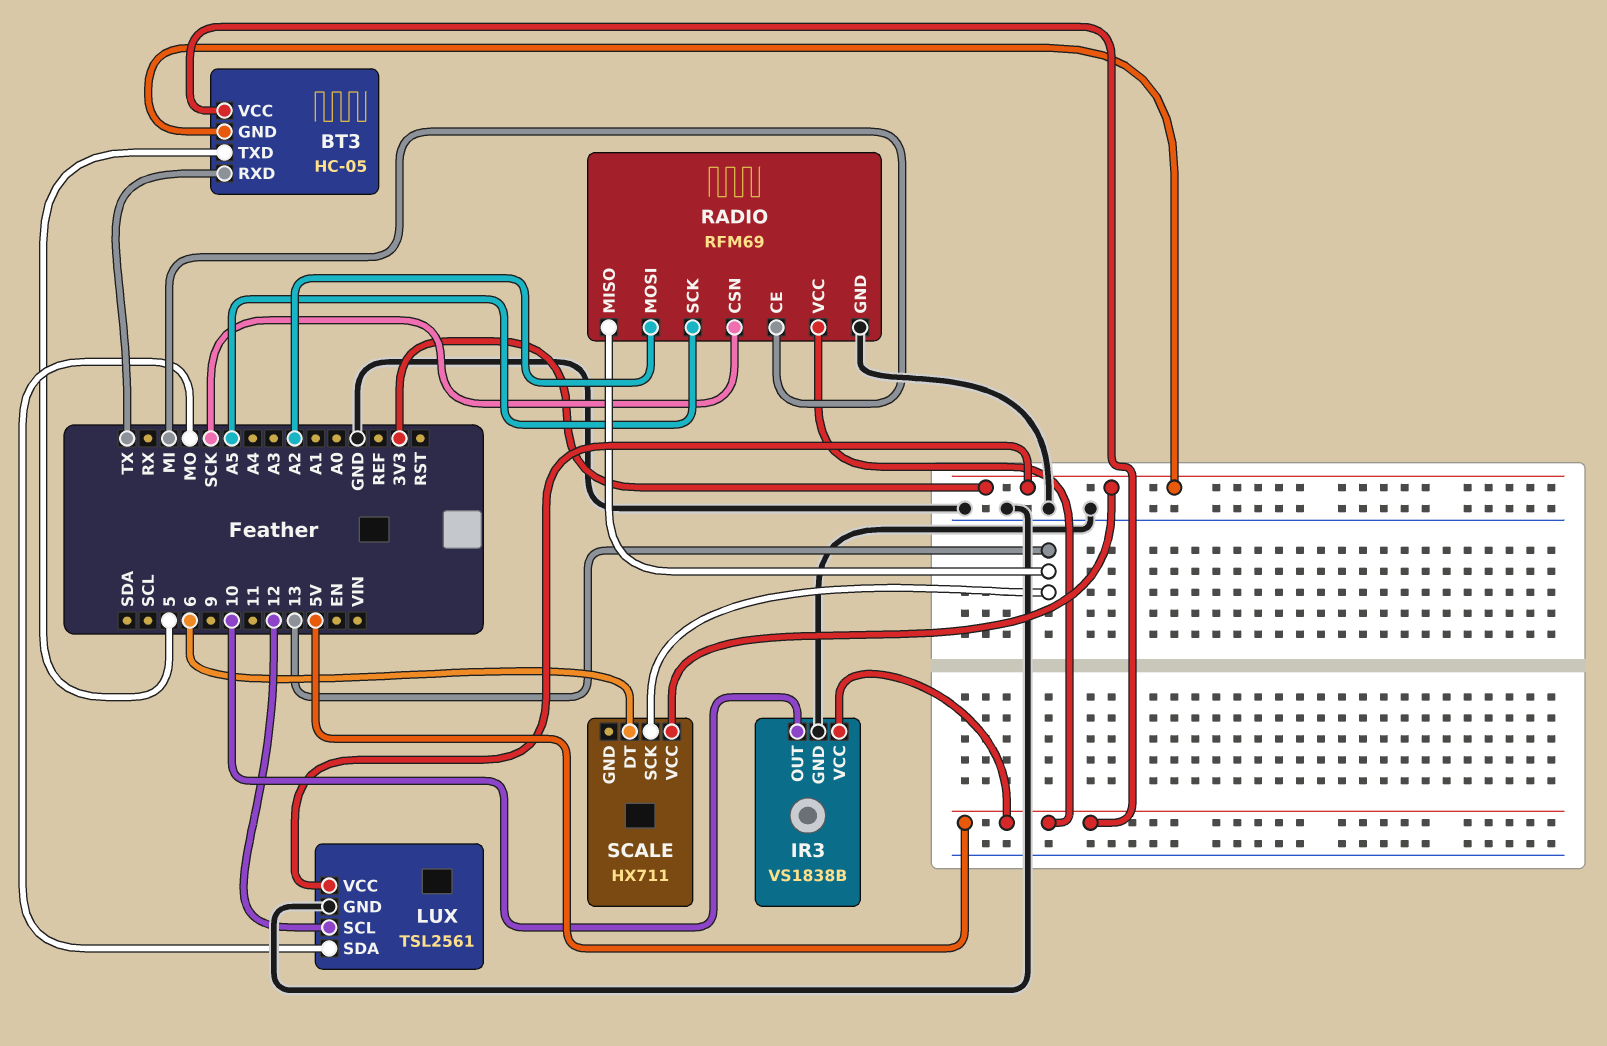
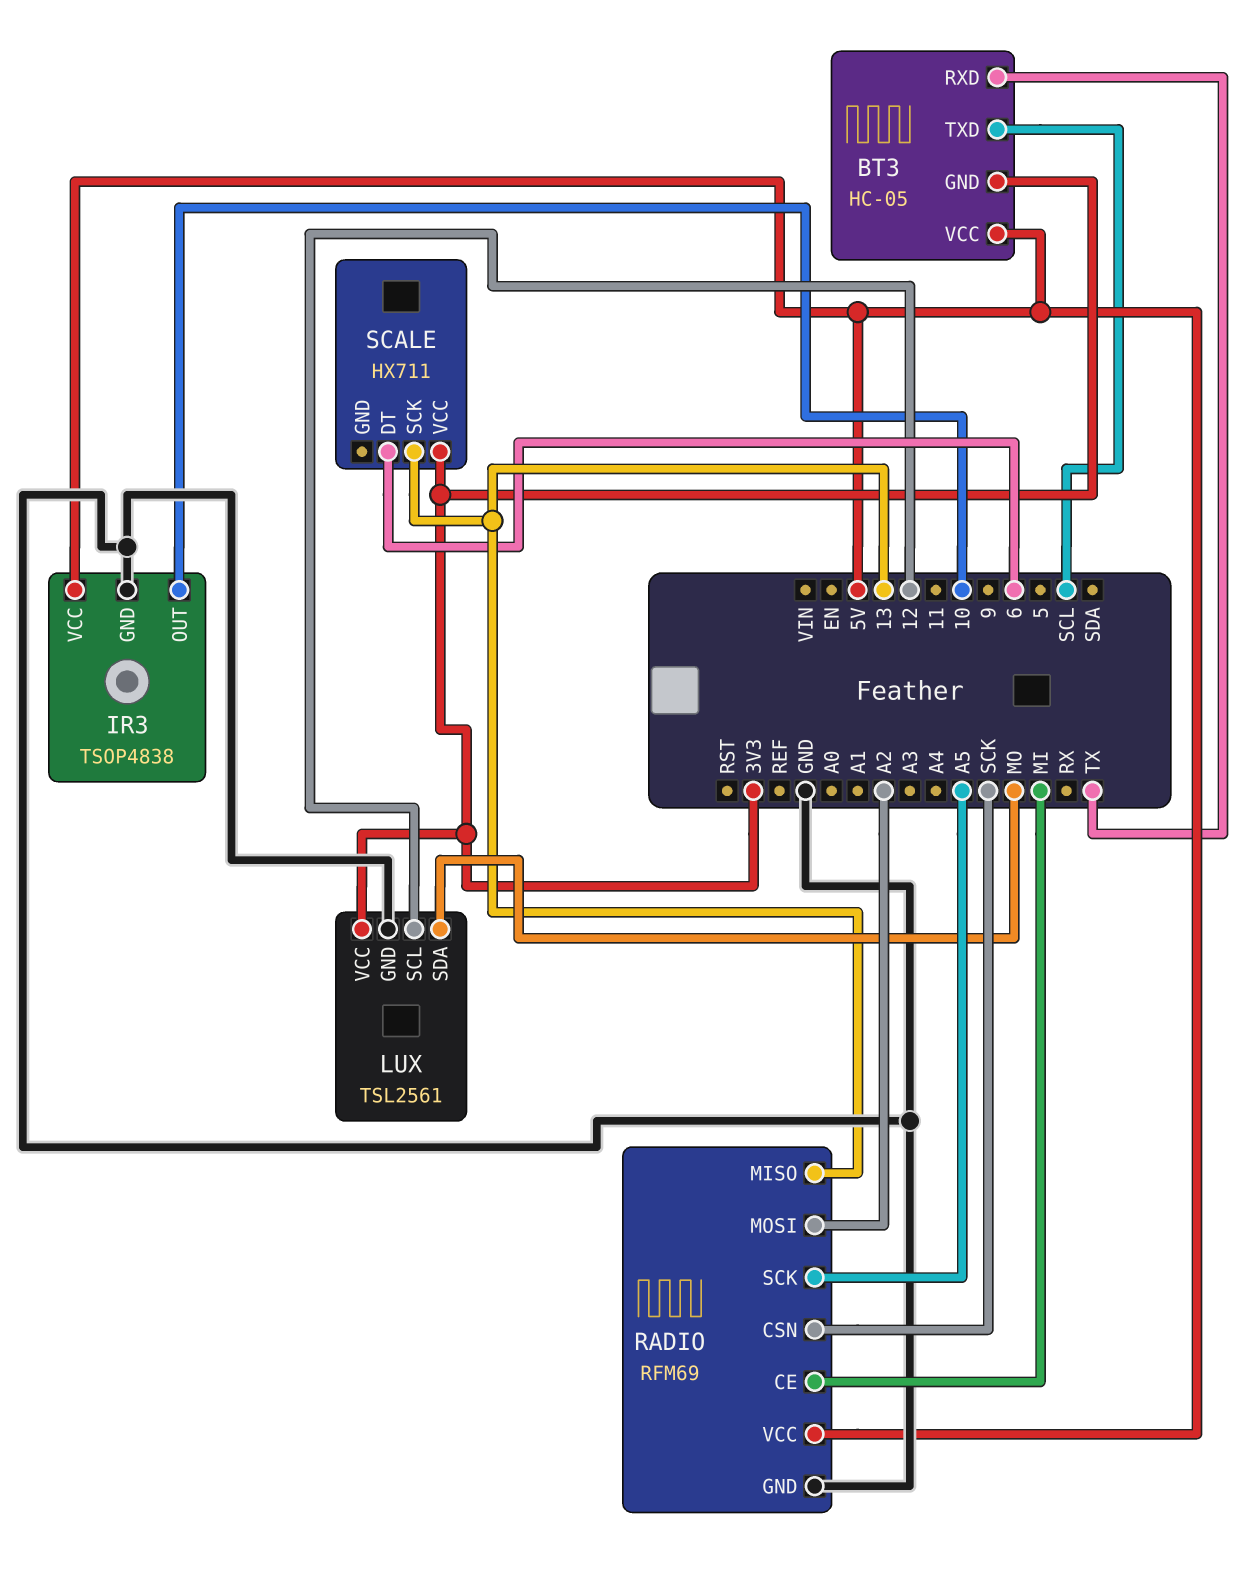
BT3 pin TXD: 5 -> SCL
IR3: VS1838B -> TSOP4838

